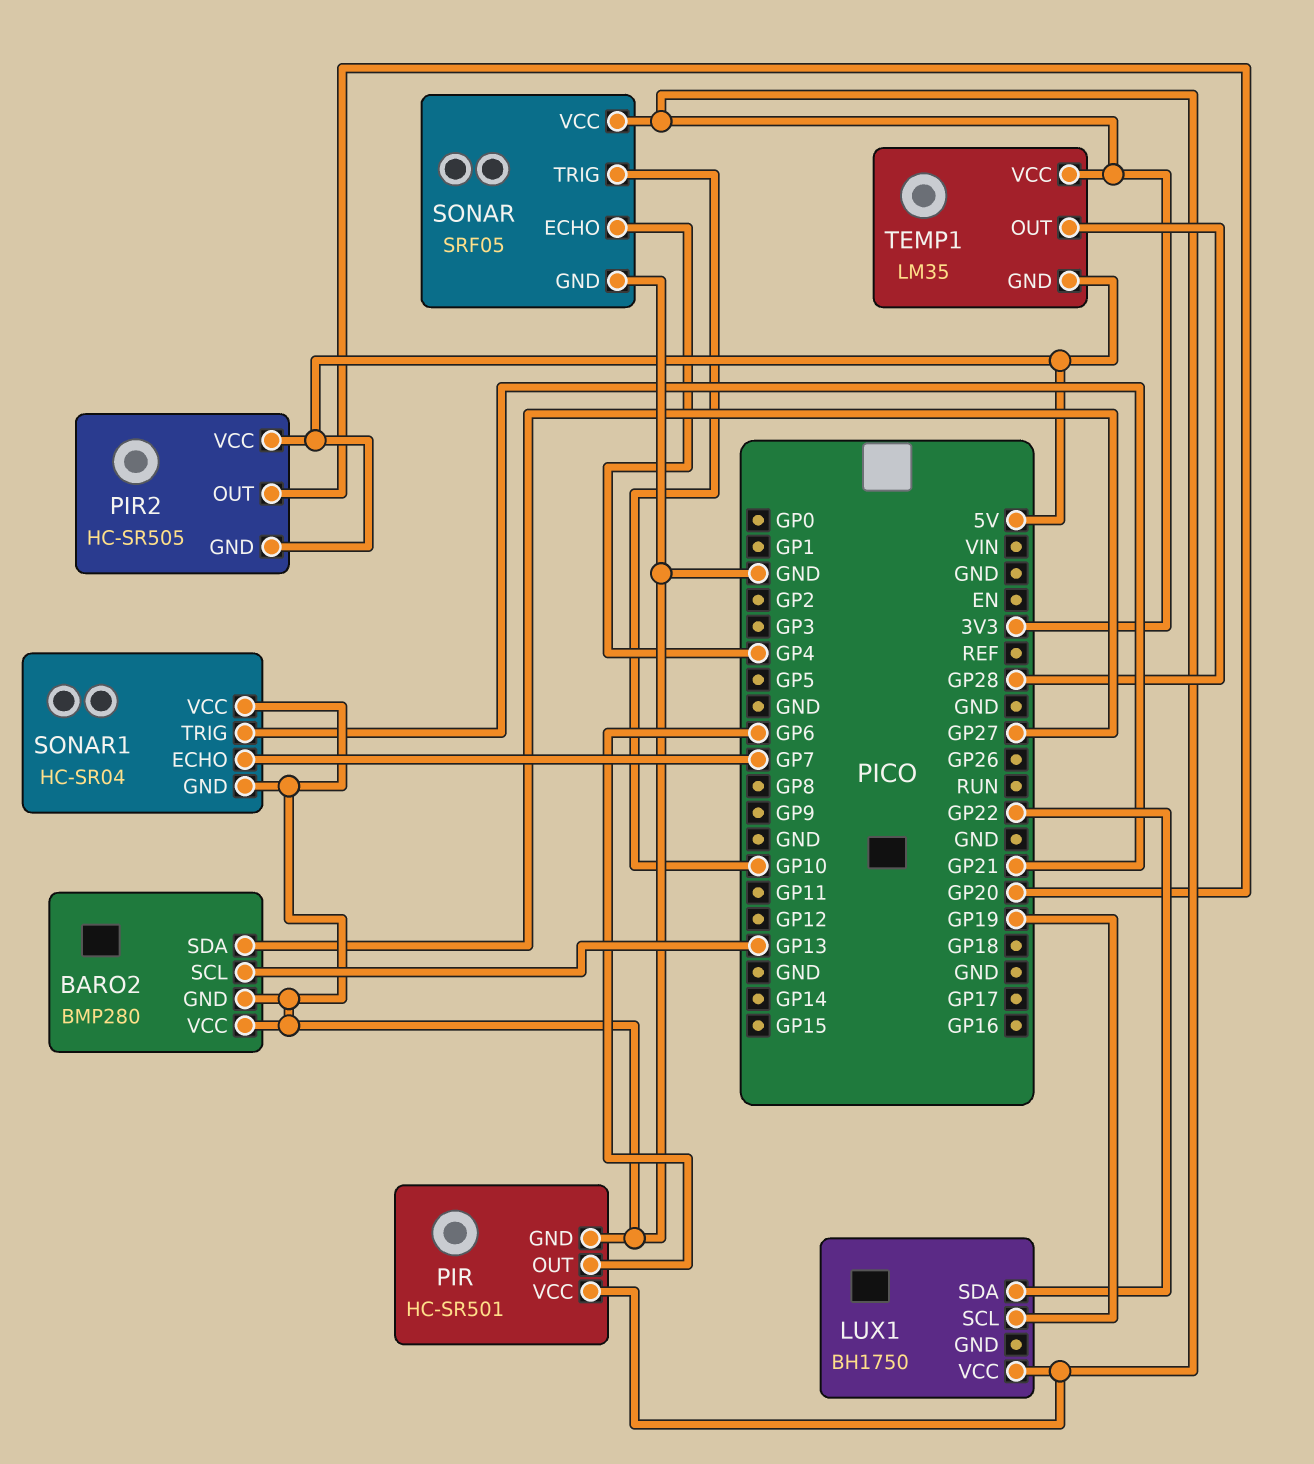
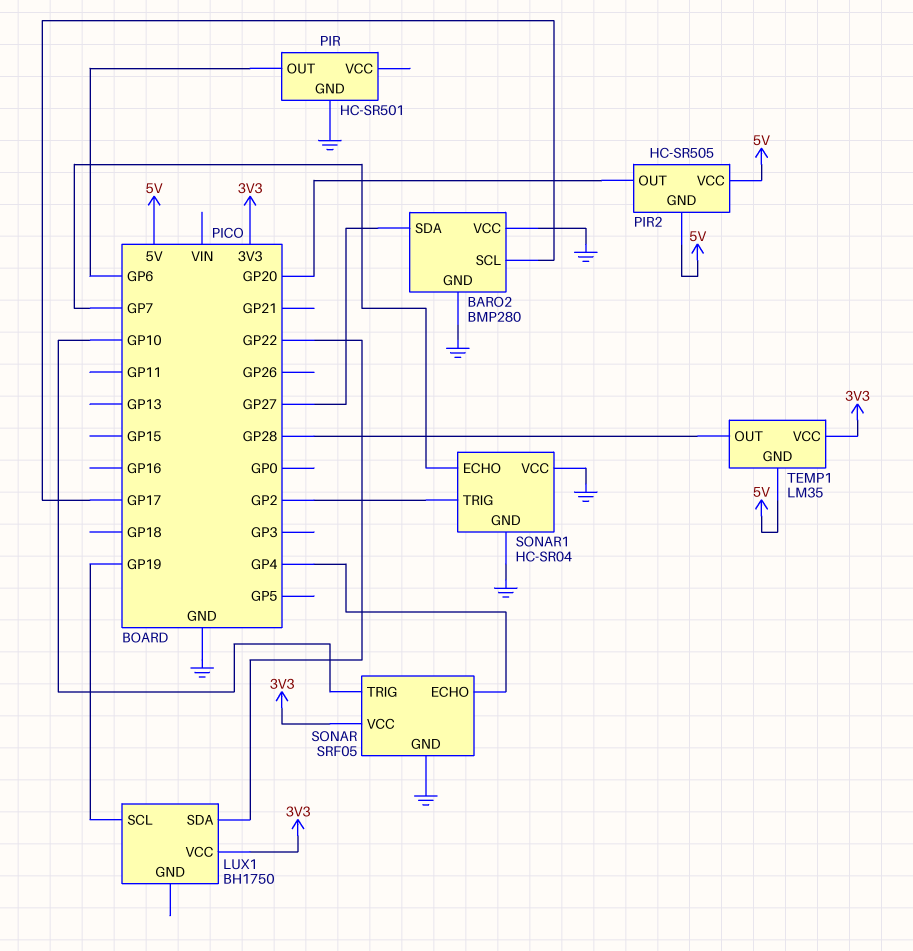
BARO2 pin SCL: GP13 -> GP17
PIR pin VCC: 3V3 -> none
SONAR1 pin TRIG: GP21 -> GP2

